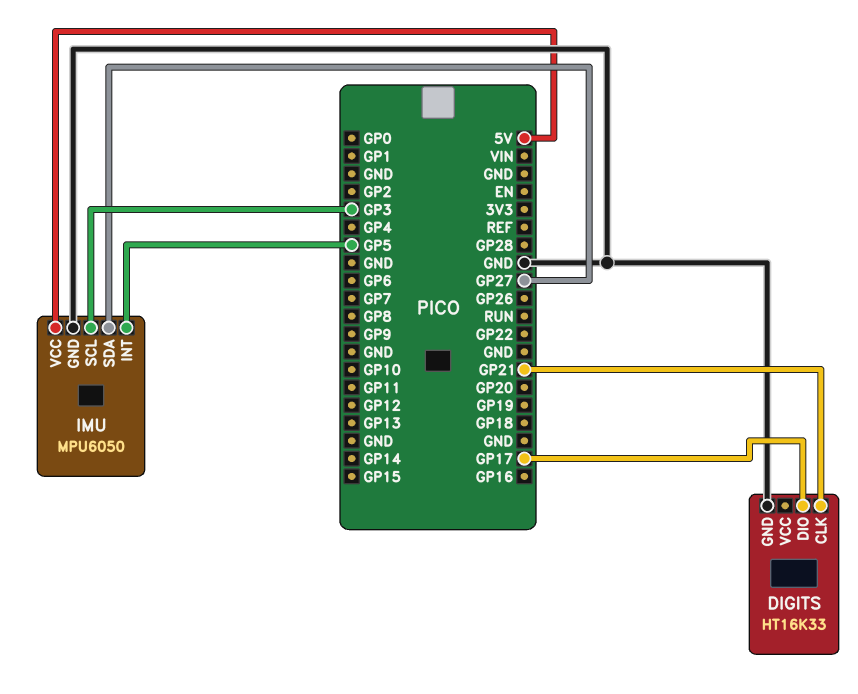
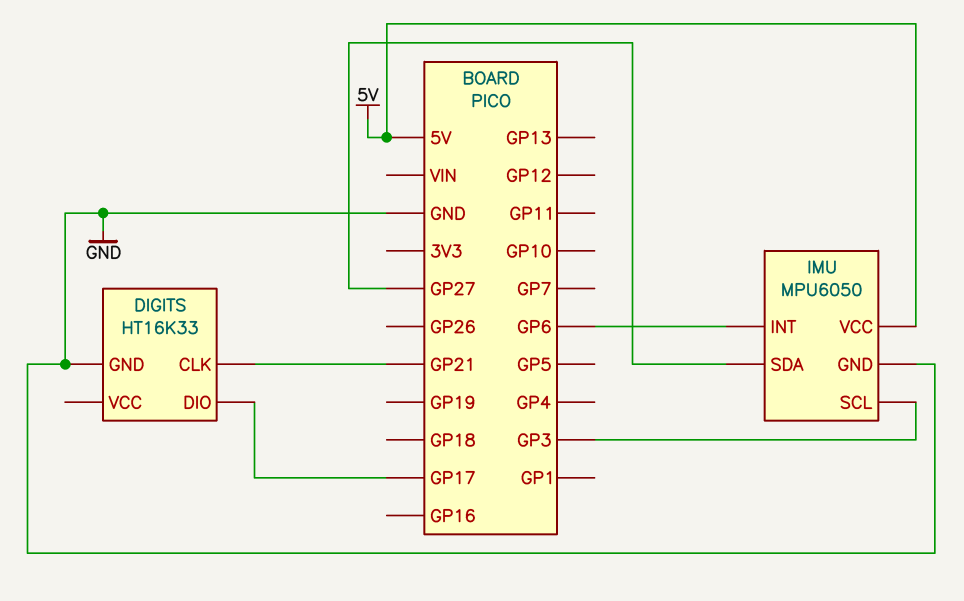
IMU pin INT: GP5 -> GP6

